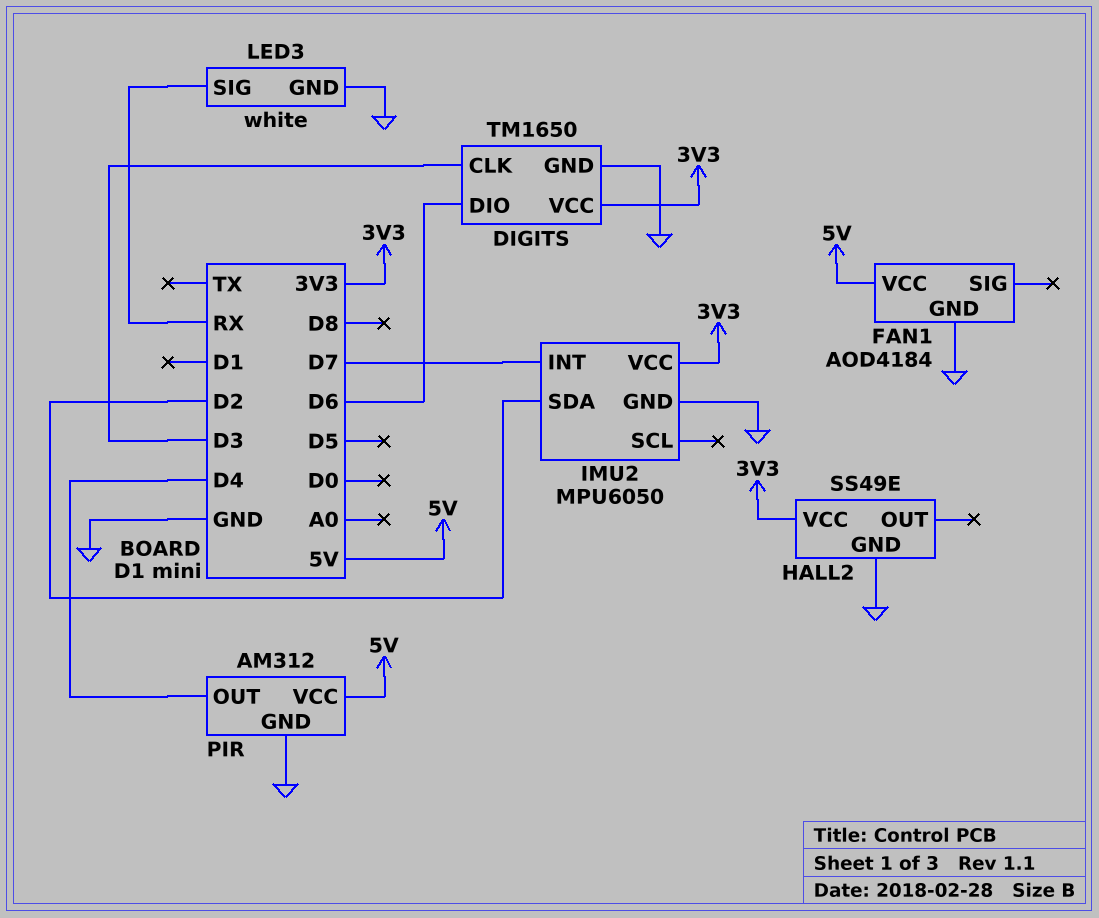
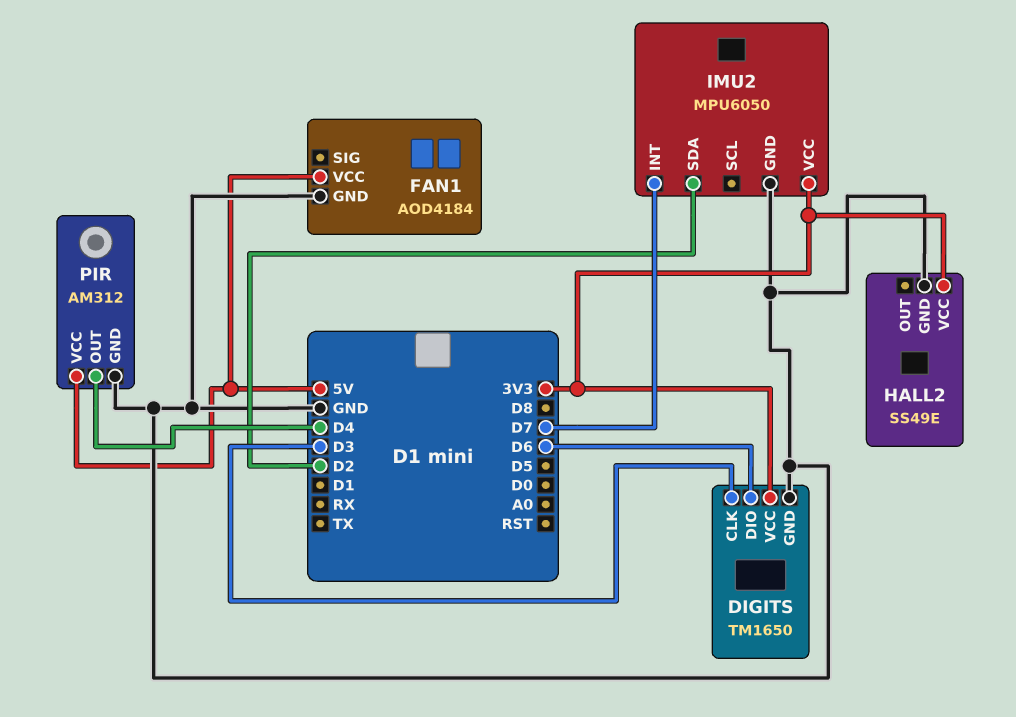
LED3: white -> none
LED3 pin GND: GND -> none
LED3 pin SIG: RX -> none

